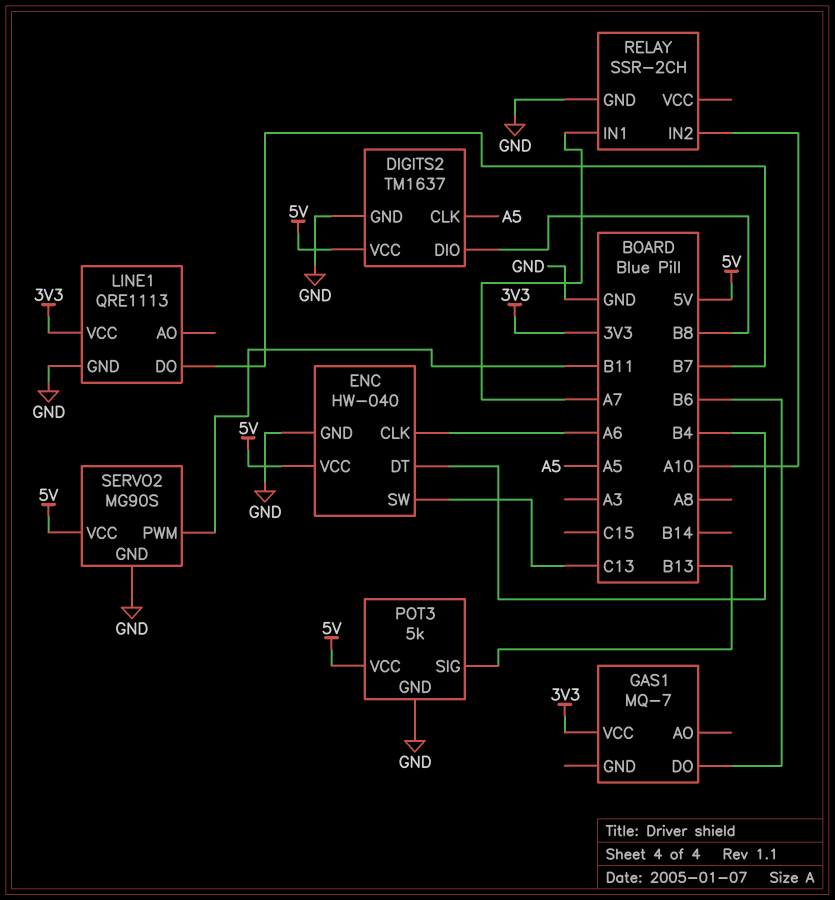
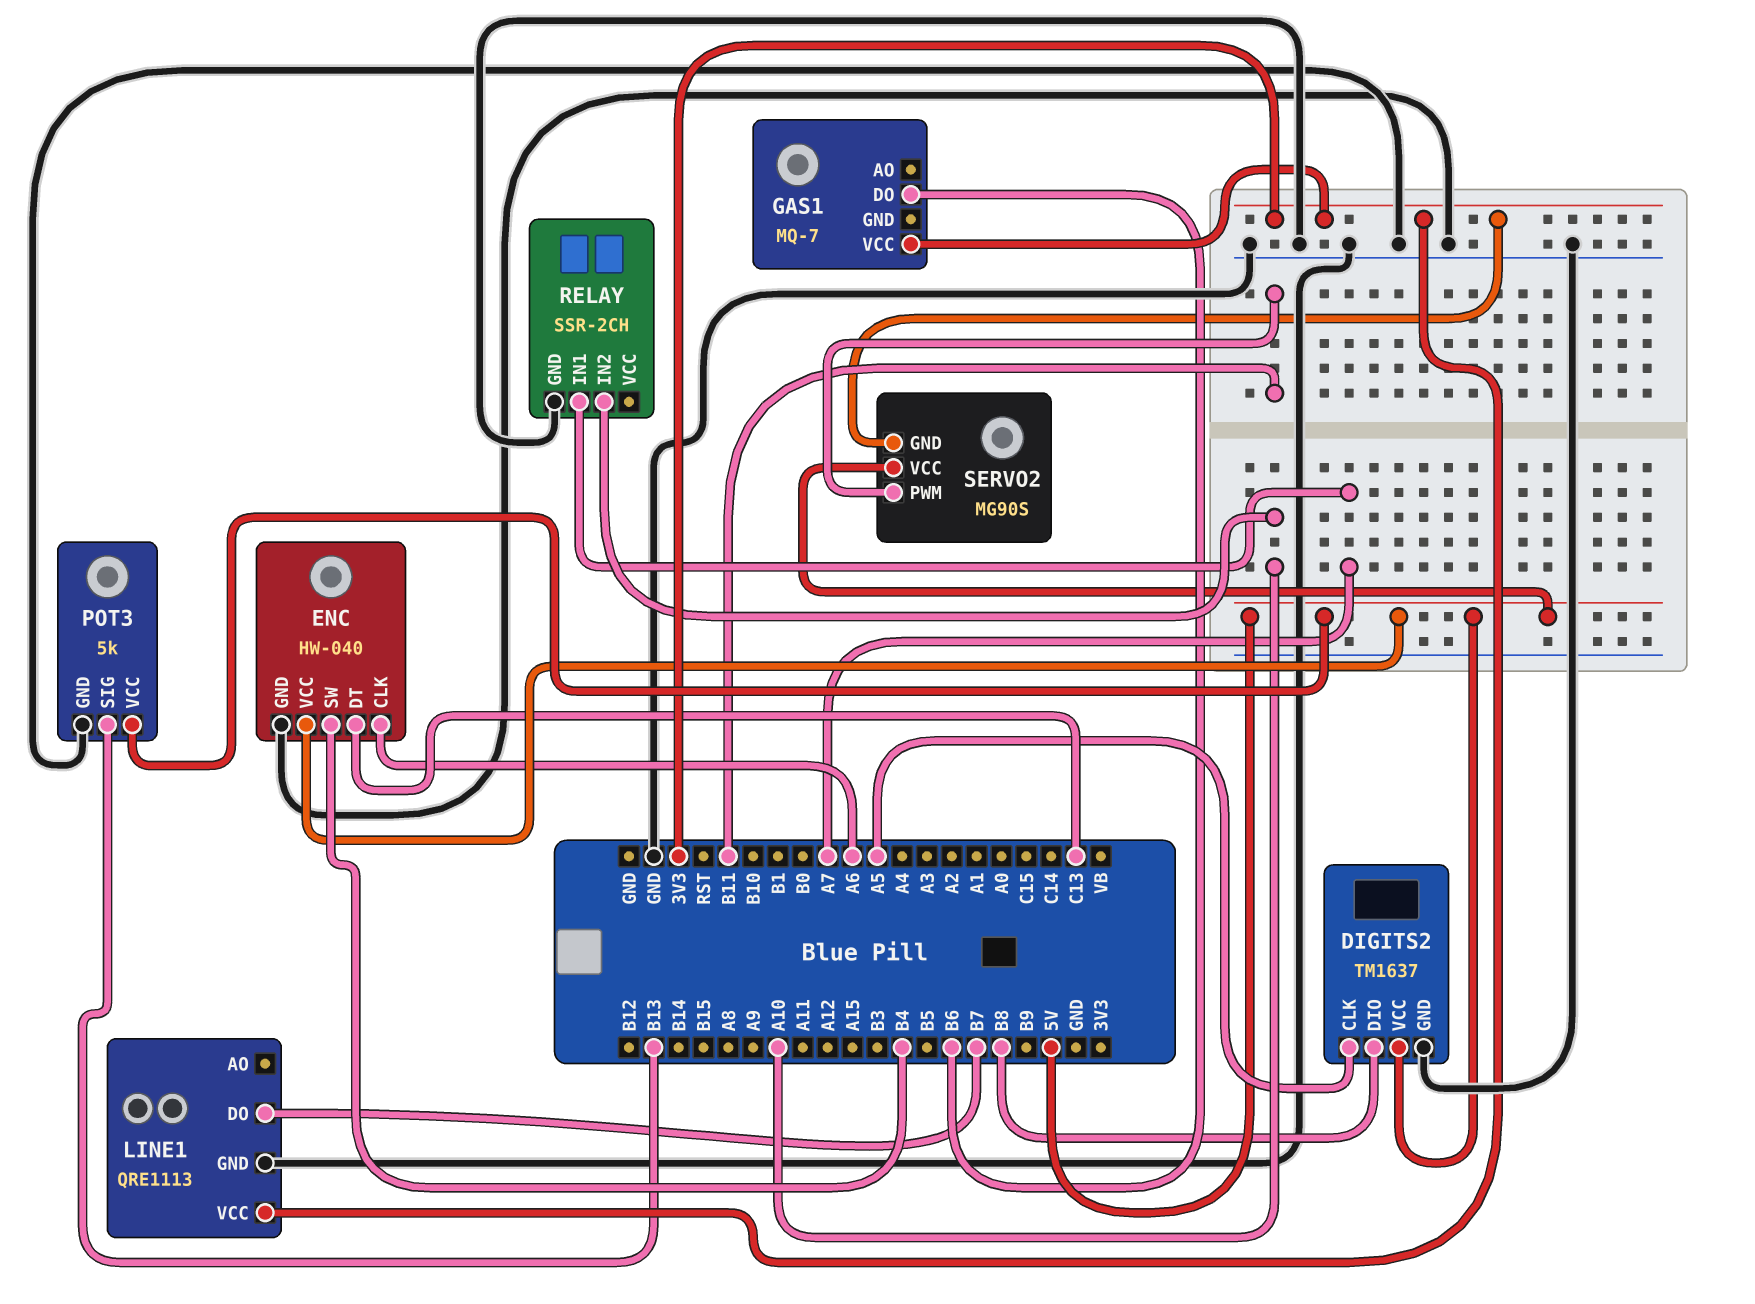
ENC pin DT: B4 -> C13
ENC pin SW: C13 -> B4
SERVO2 pin GND: GND -> 3V3

